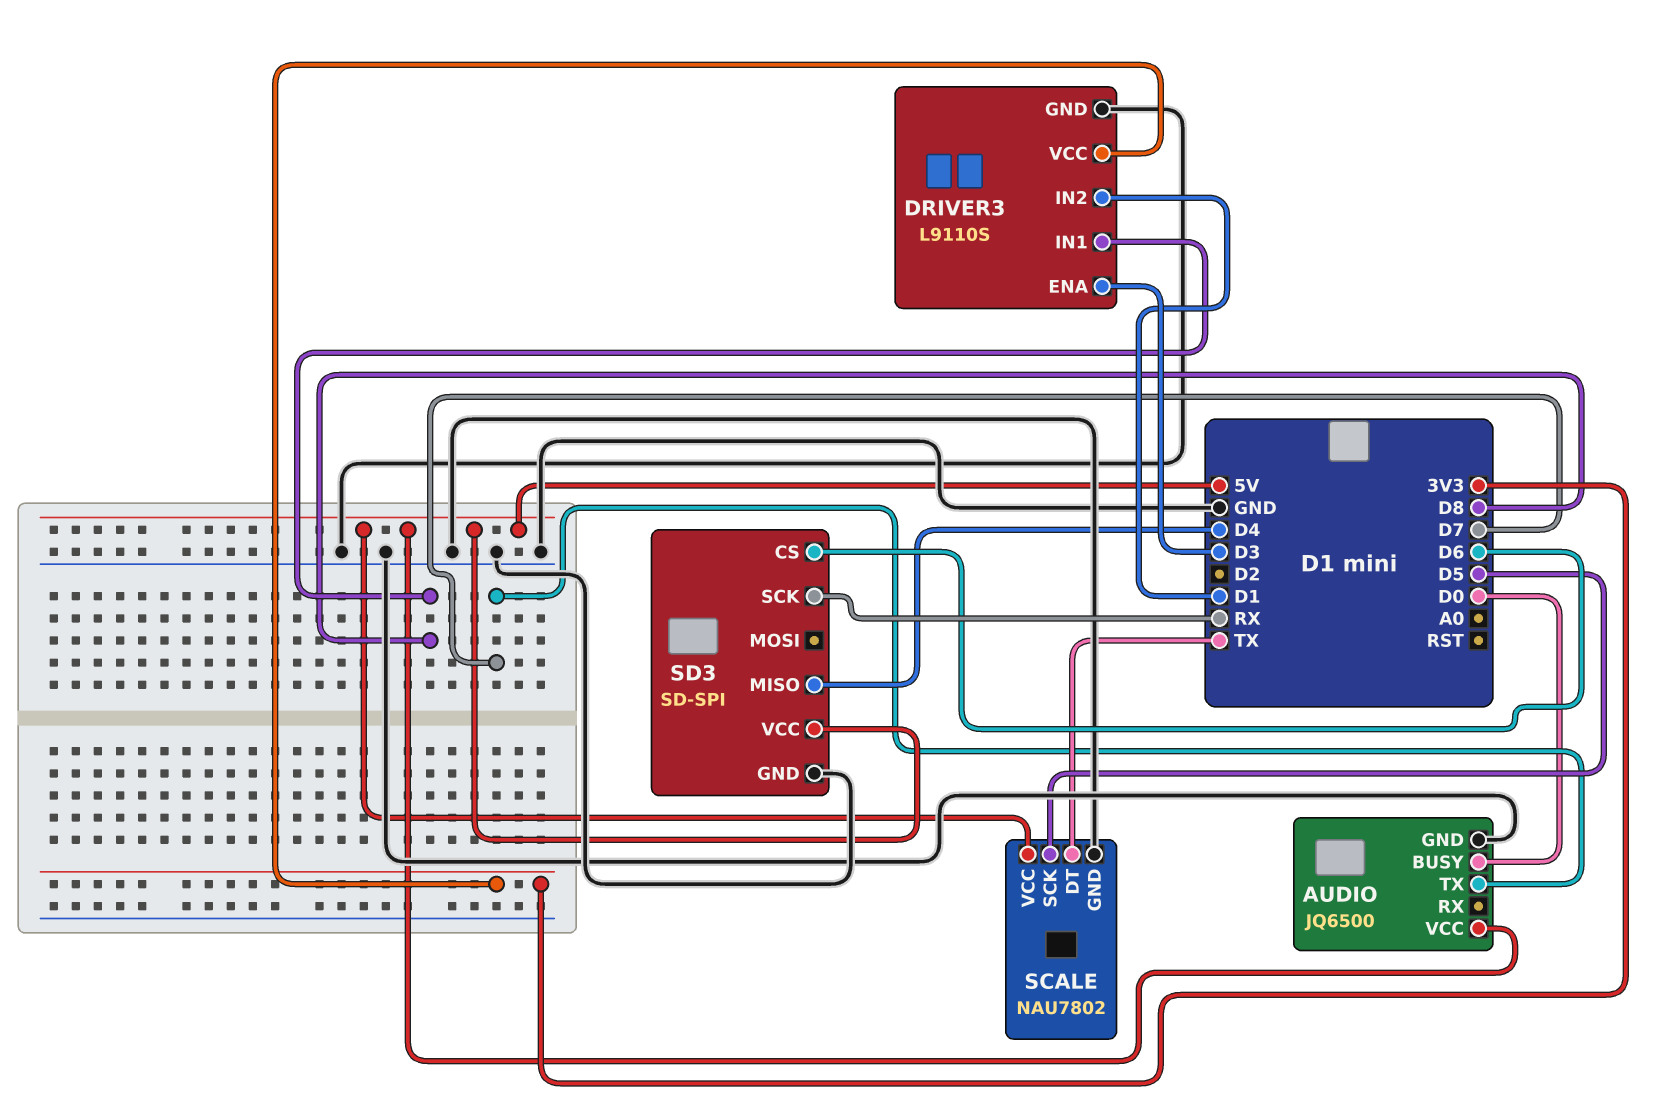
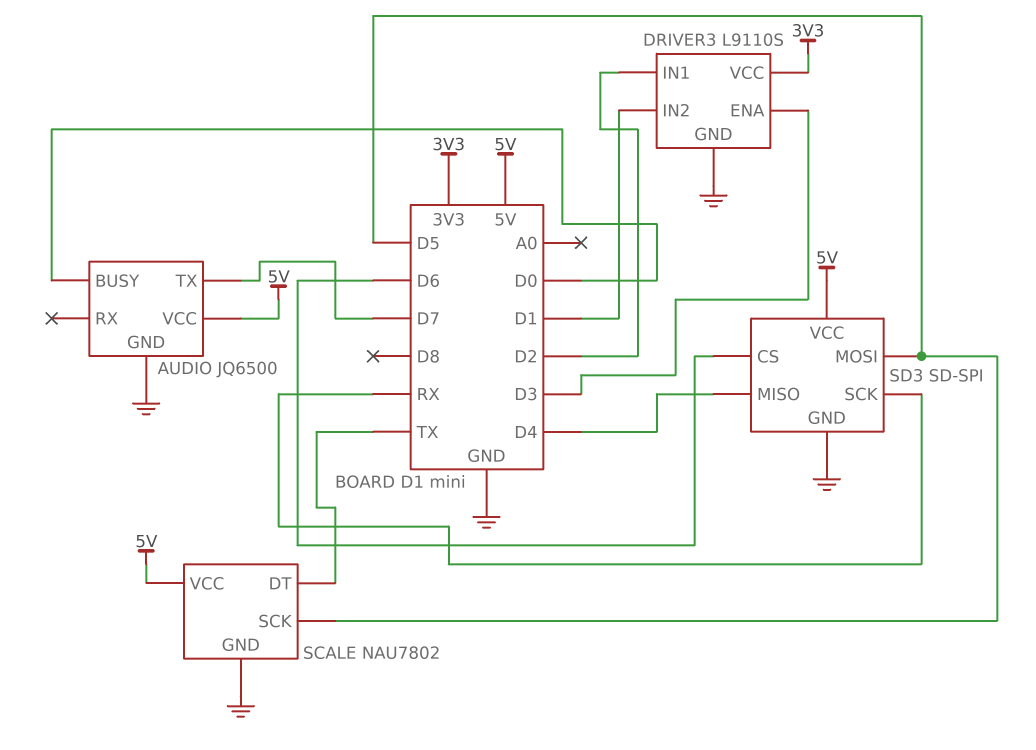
DRIVER3 pin IN1: D8 -> D2
SD3 pin MOSI: none -> D5

